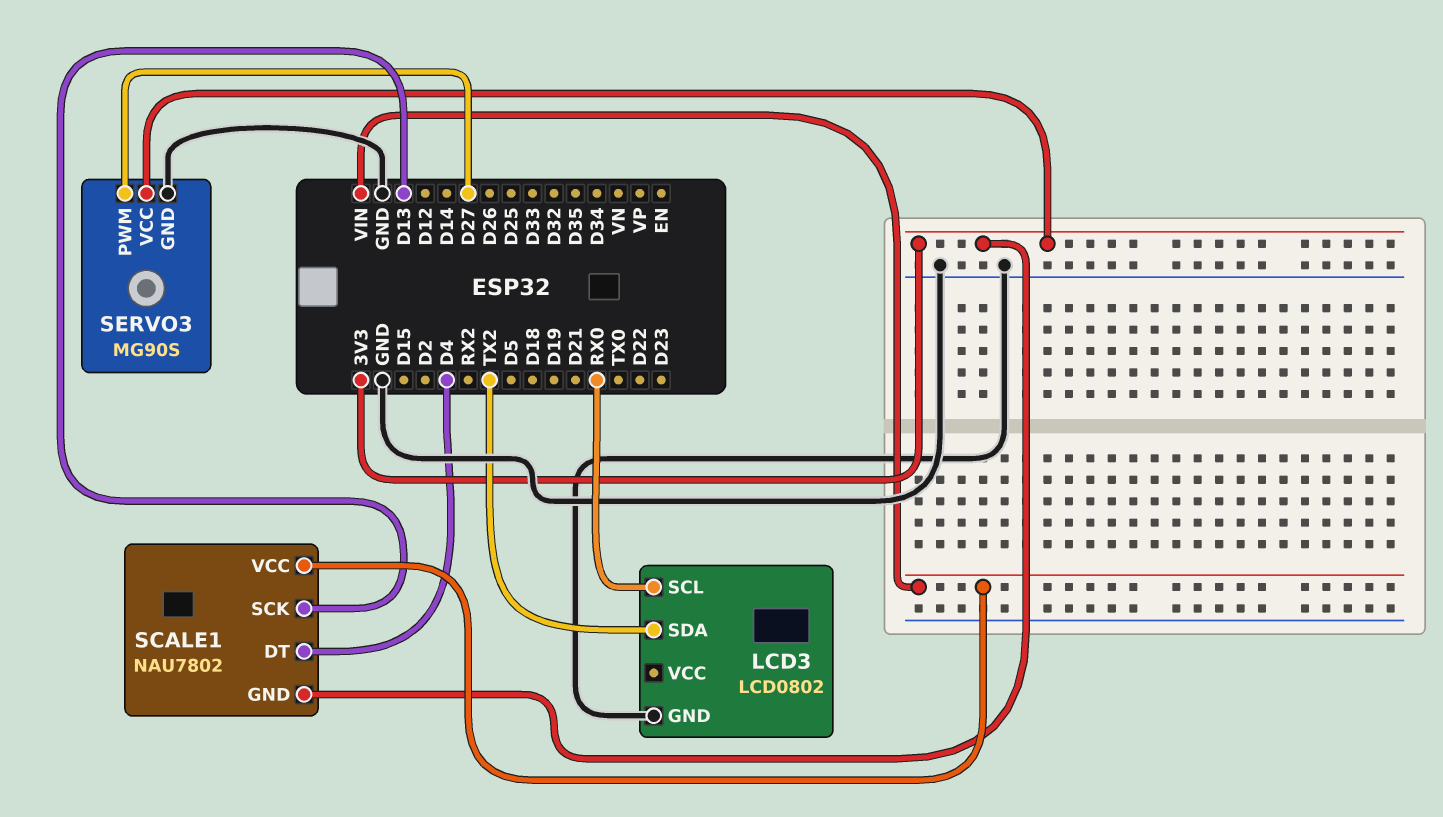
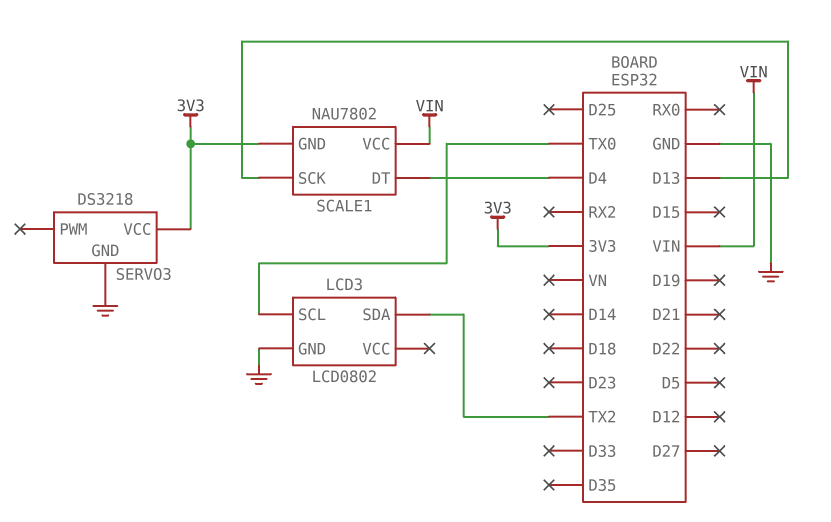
LCD3 pin SCL: RX0 -> TX0
SERVO3: MG90S -> DS3218
SERVO3 pin PWM: D27 -> none

